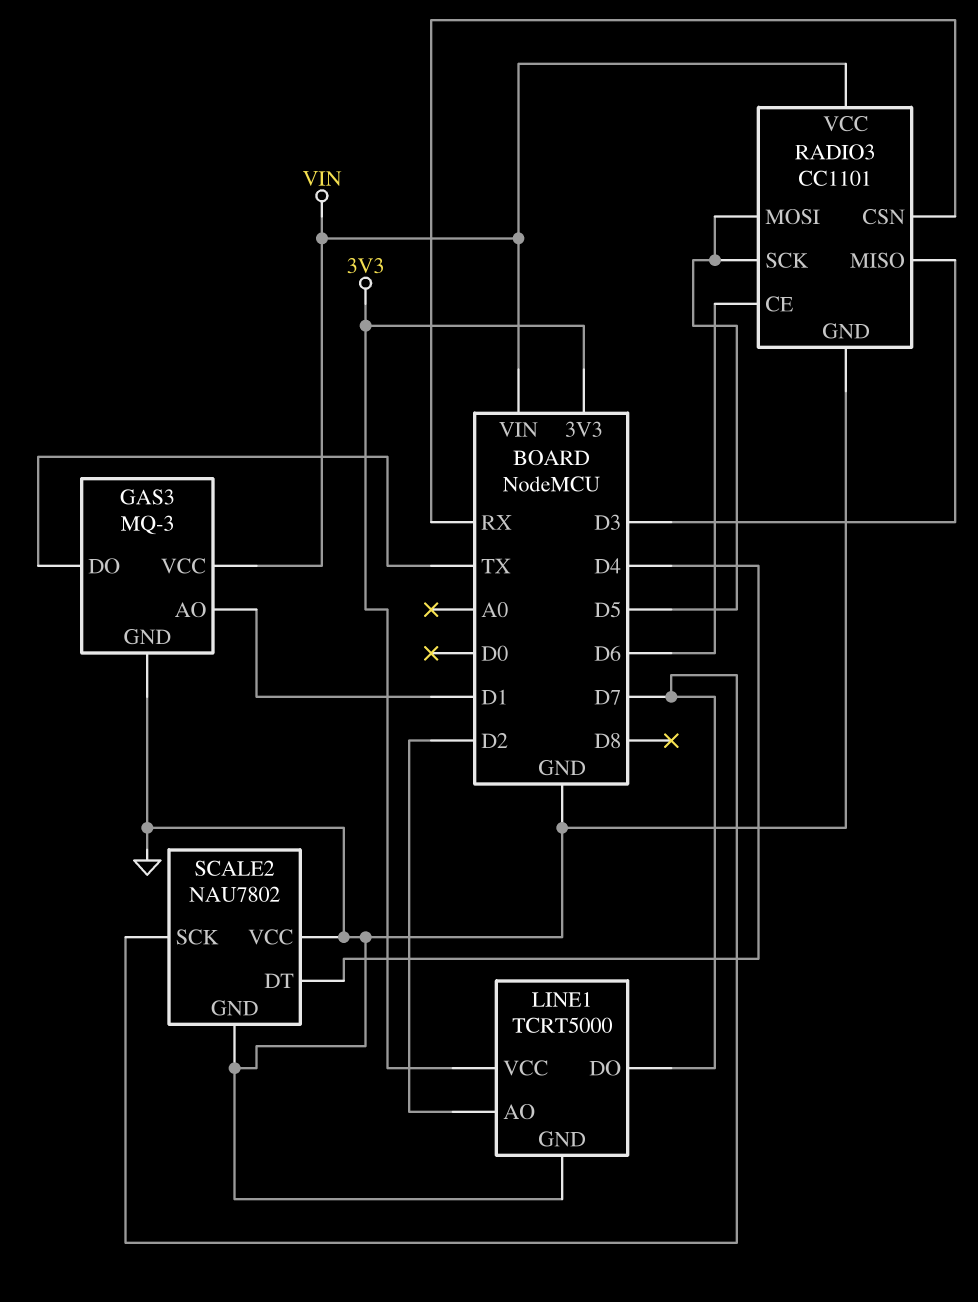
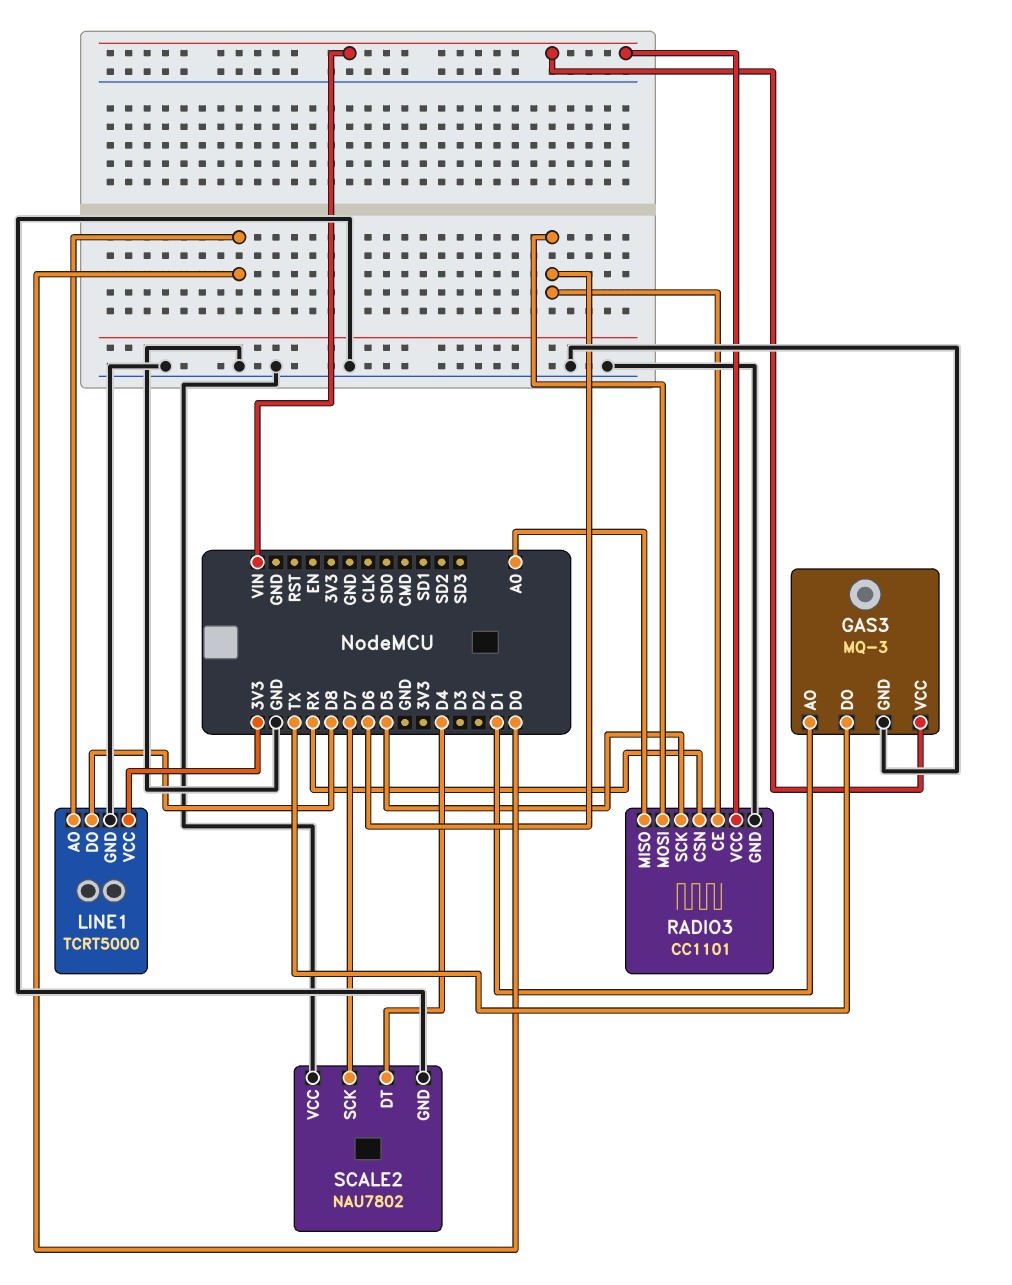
LINE1 pin AO: D2 -> D0
LINE1 pin DO: D7 -> D8
RADIO3 pin MISO: D3 -> A0
RADIO3 pin MOSI: D5 -> D6

